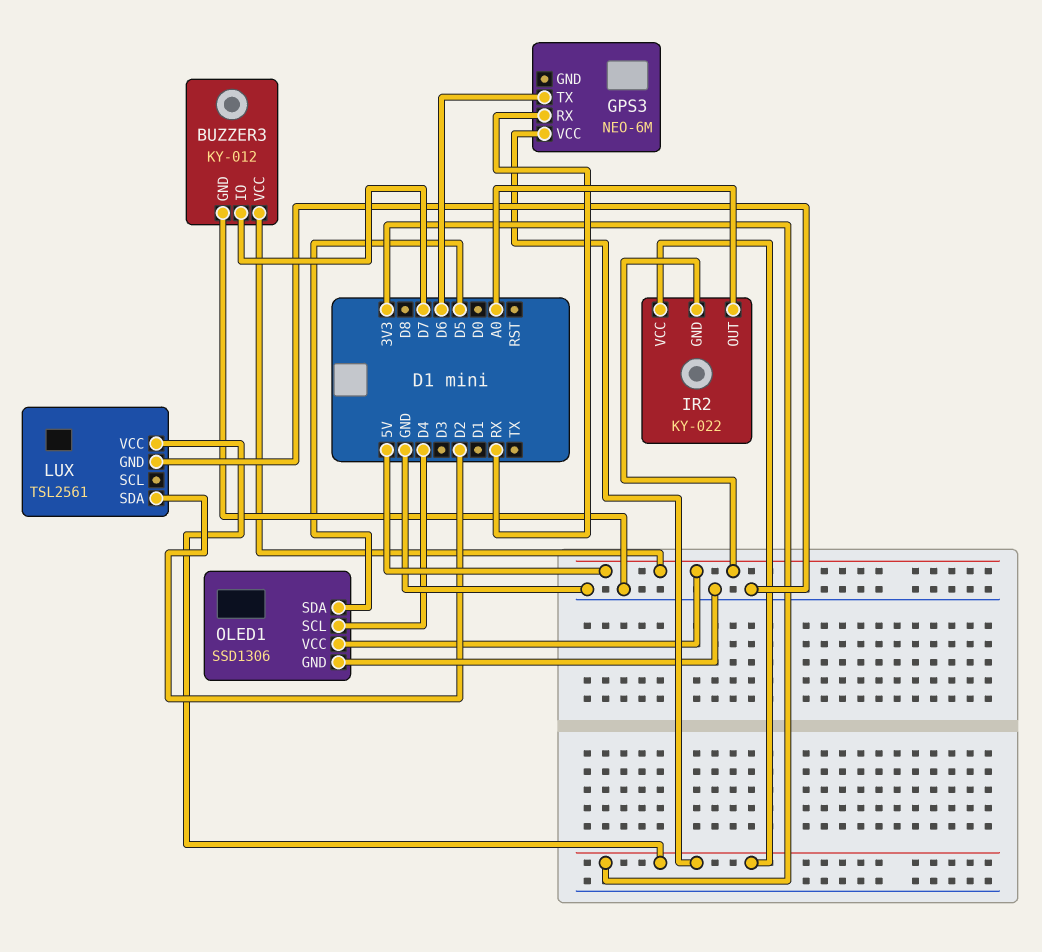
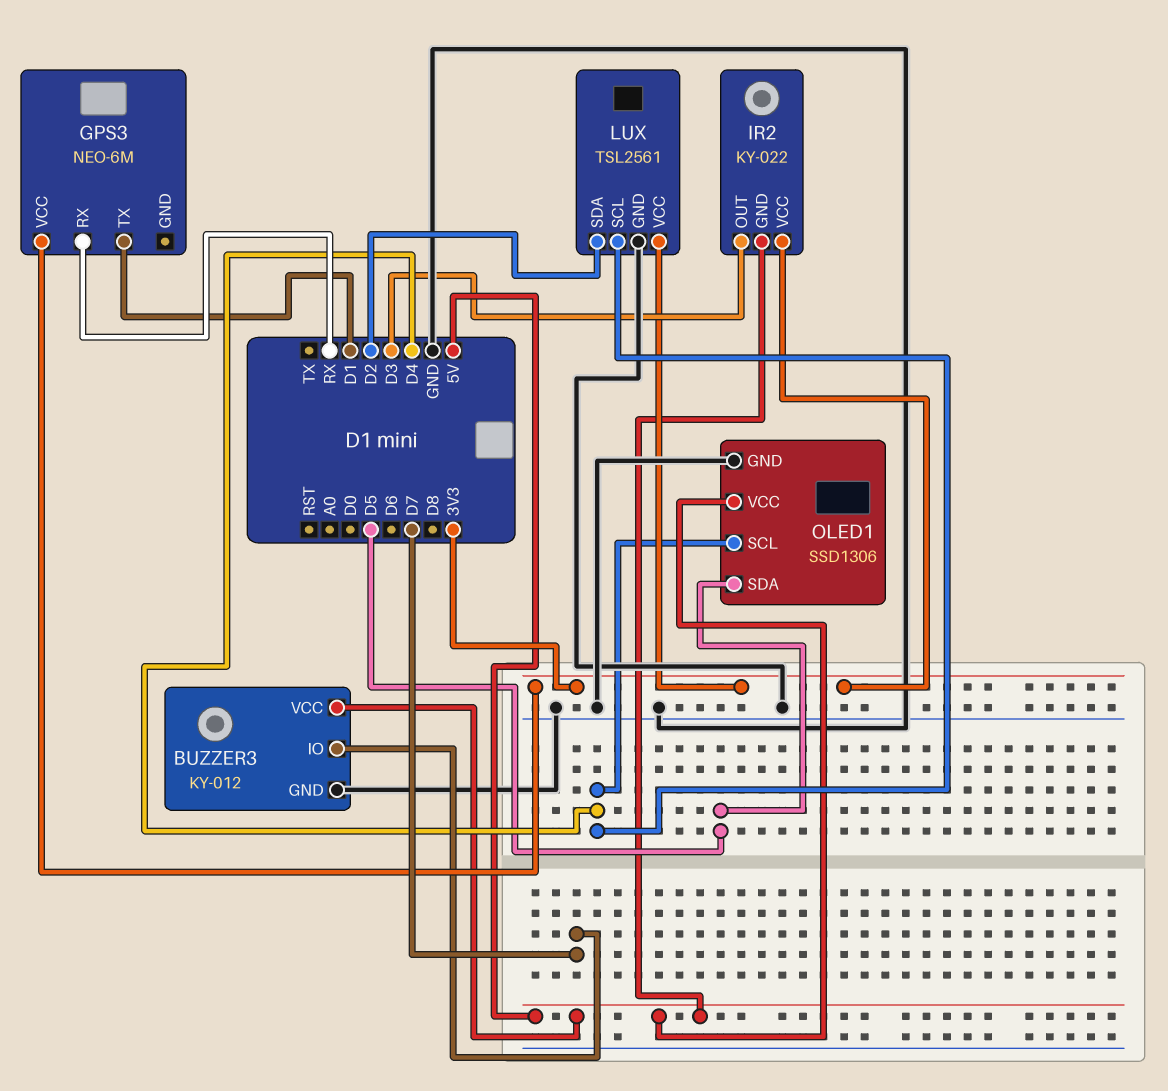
GPS3 pin TX: D6 -> D1
IR2 pin OUT: A0 -> D3
LUX pin SCL: none -> D4

